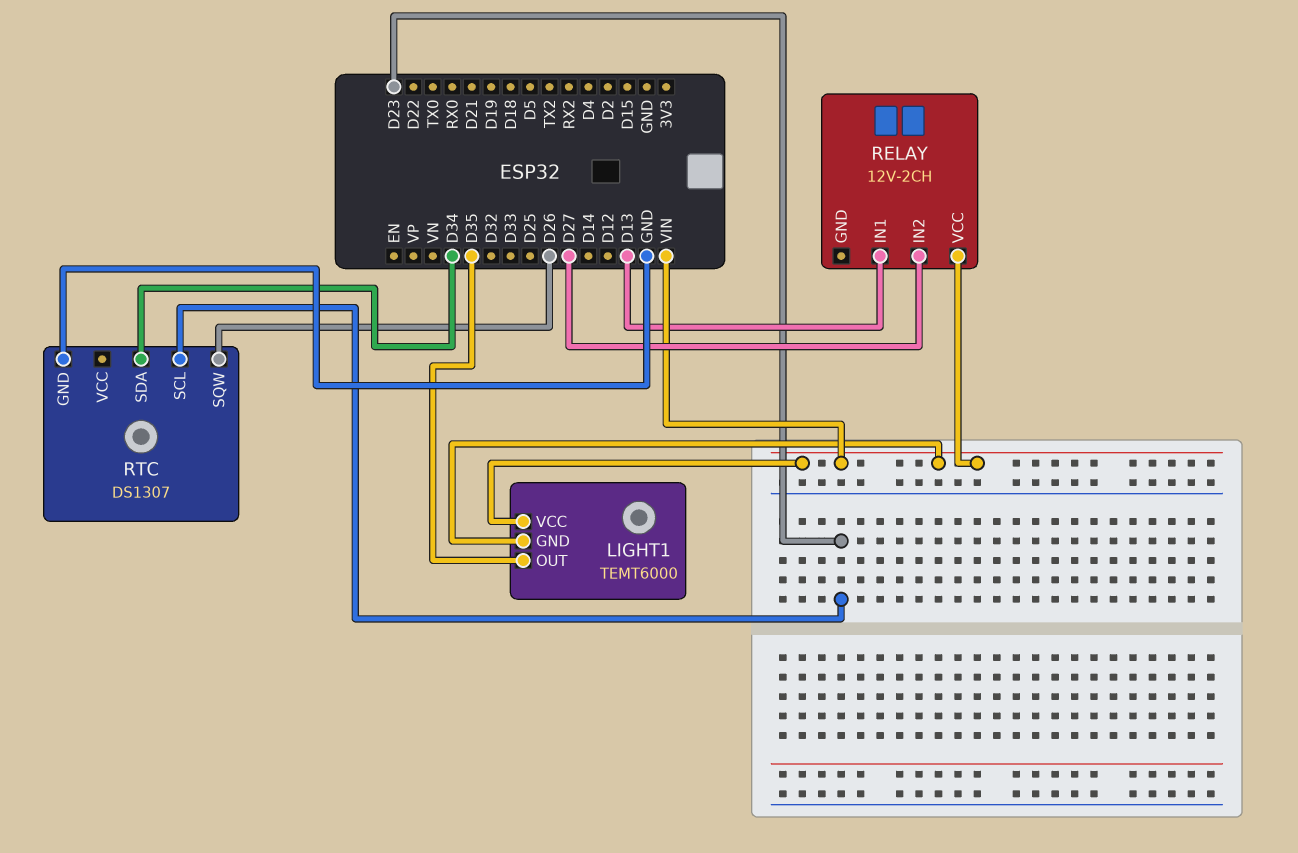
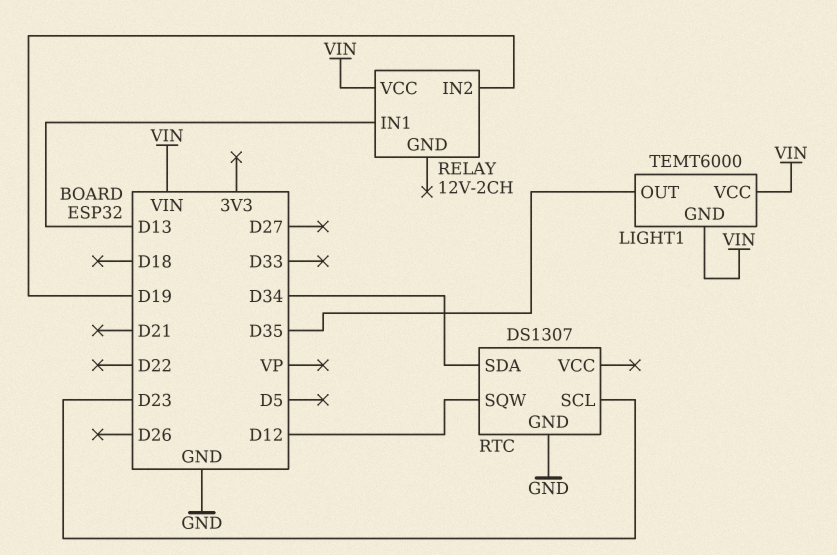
RELAY pin IN2: D27 -> D19
RTC pin SQW: D26 -> D12

